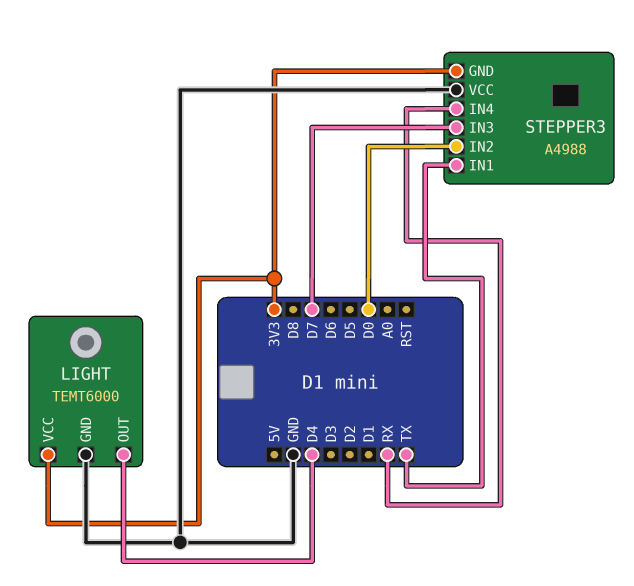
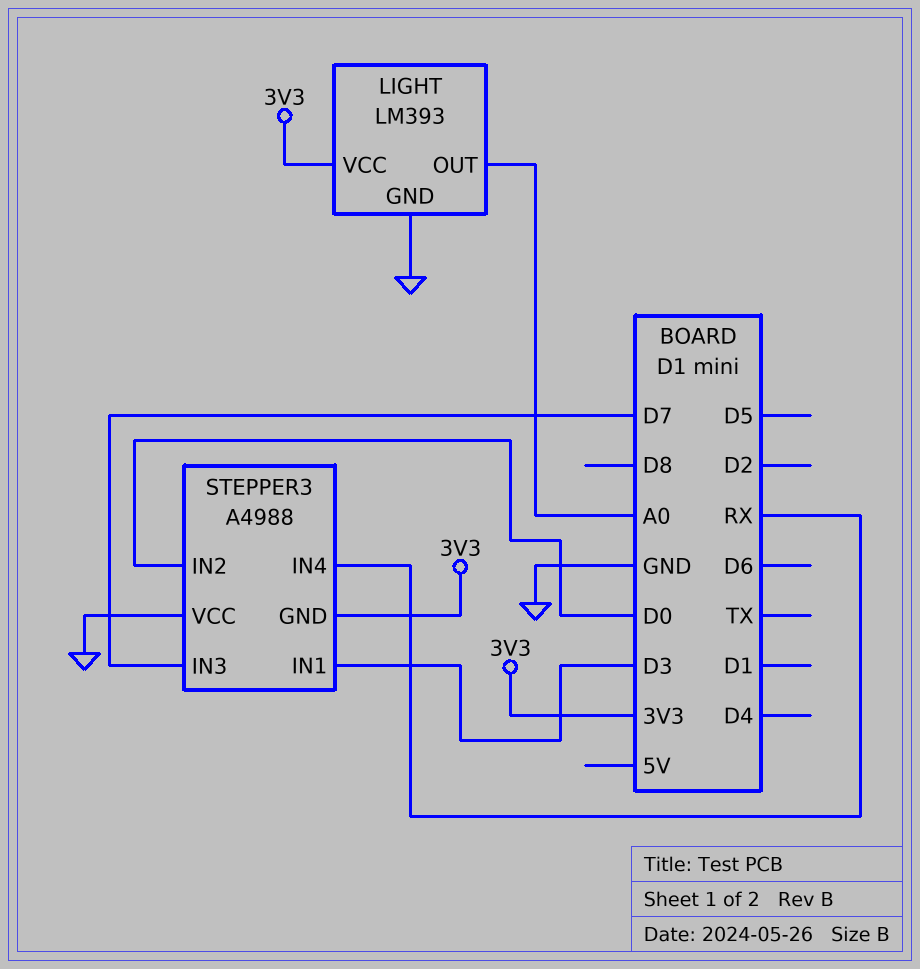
LIGHT: TEMT6000 -> LM393
LIGHT pin OUT: D4 -> A0
STEPPER3 pin IN1: TX -> D3

